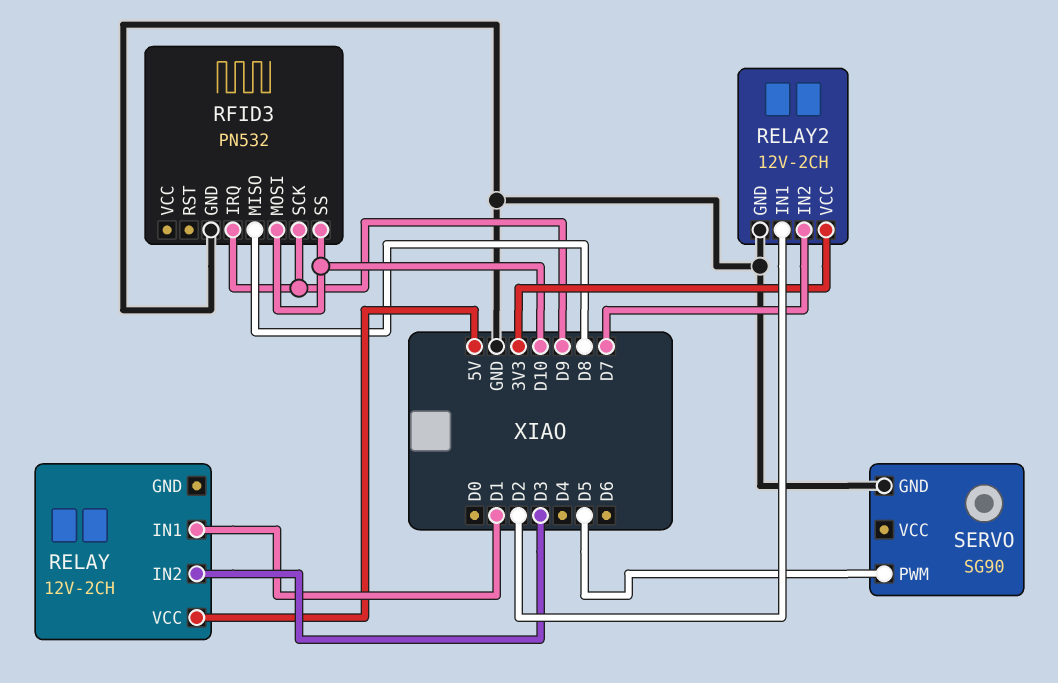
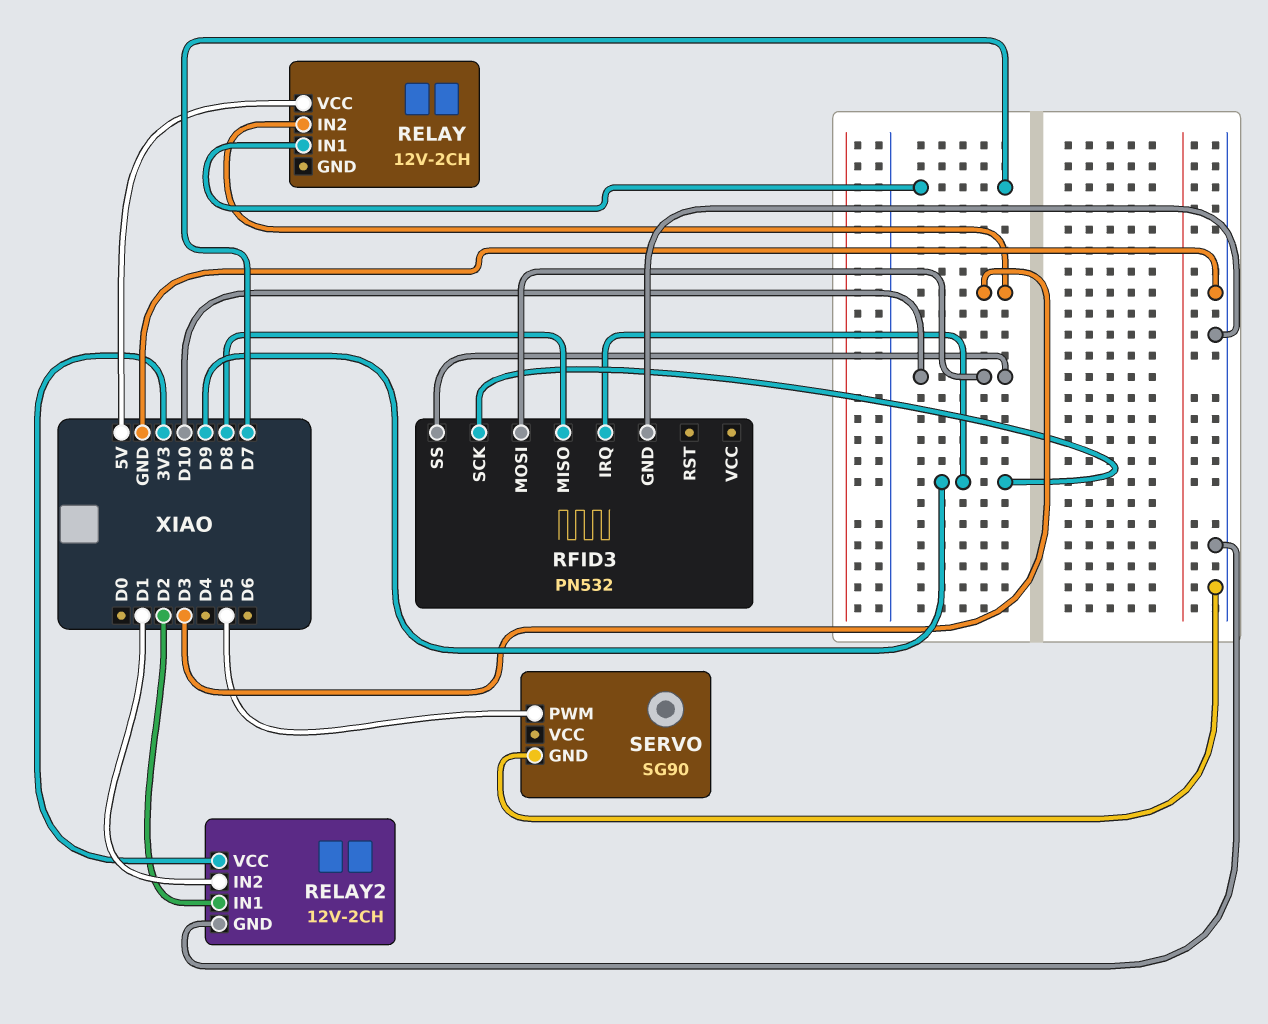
RELAY pin IN1: D1 -> D7
RELAY2 pin IN2: D7 -> D1

